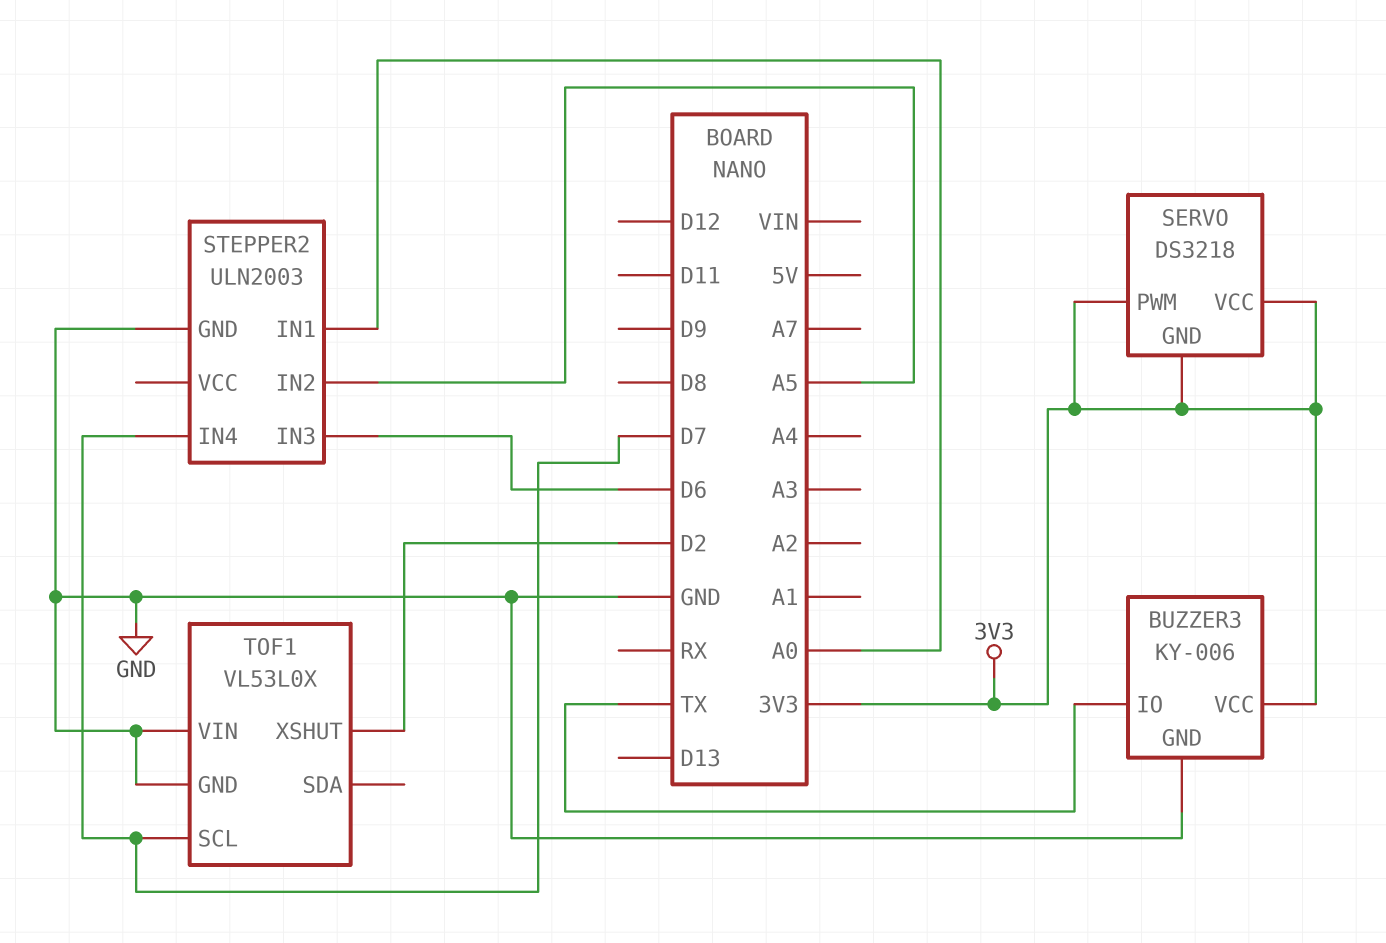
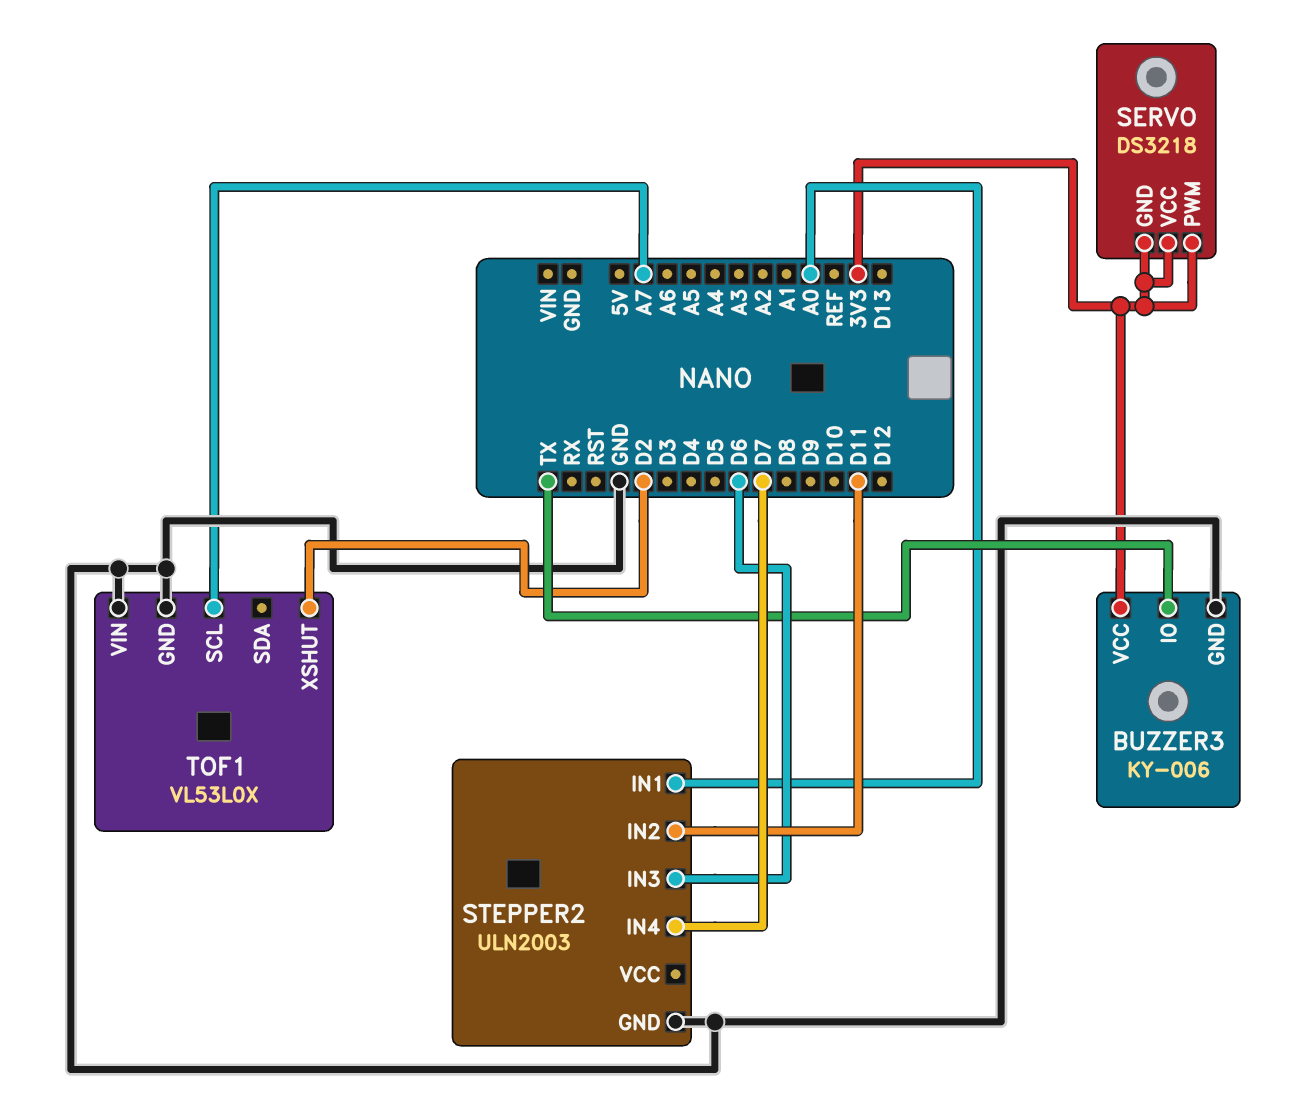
STEPPER2 pin IN2: A5 -> D11
TOF1 pin SCL: D7 -> A7

